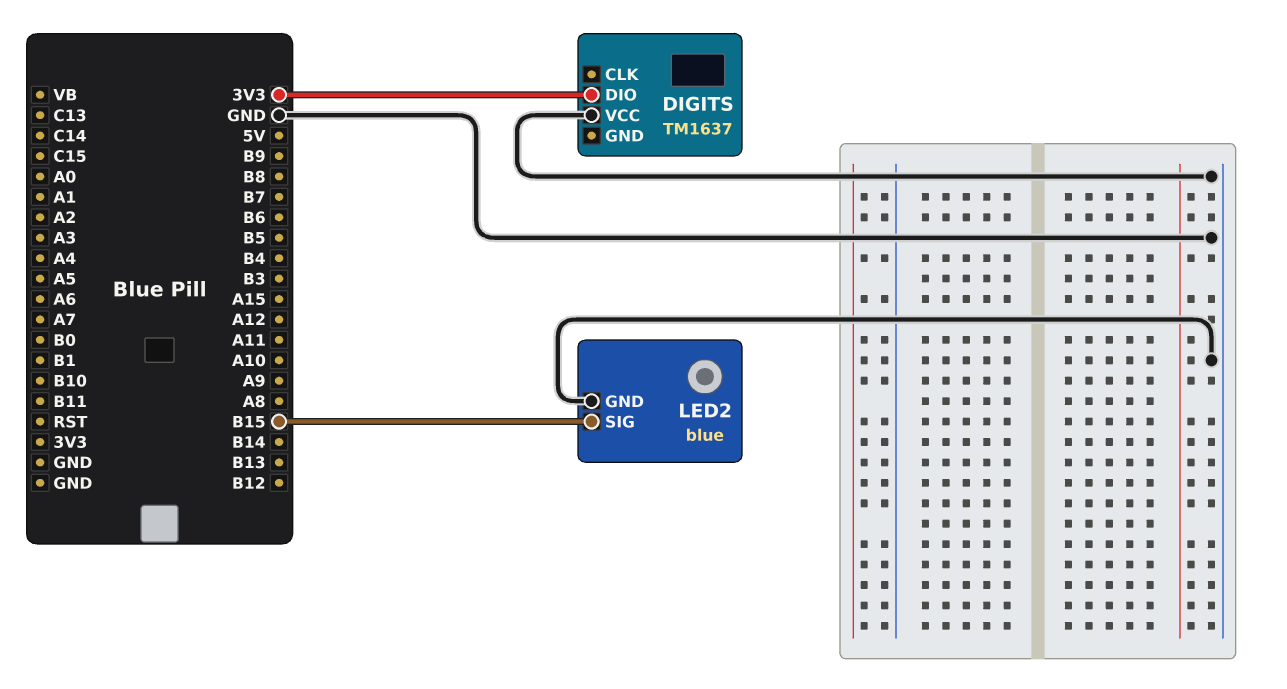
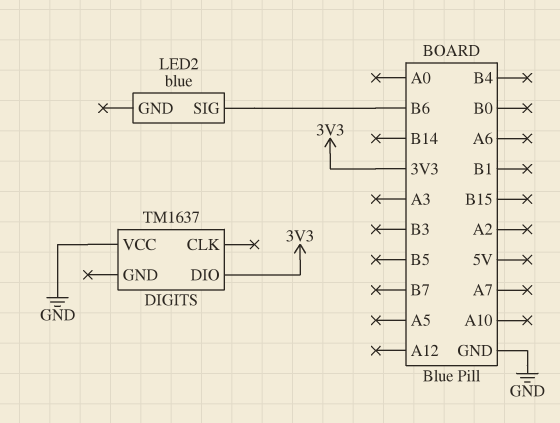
LED2 pin GND: GND -> none
LED2 pin SIG: B15 -> B6

